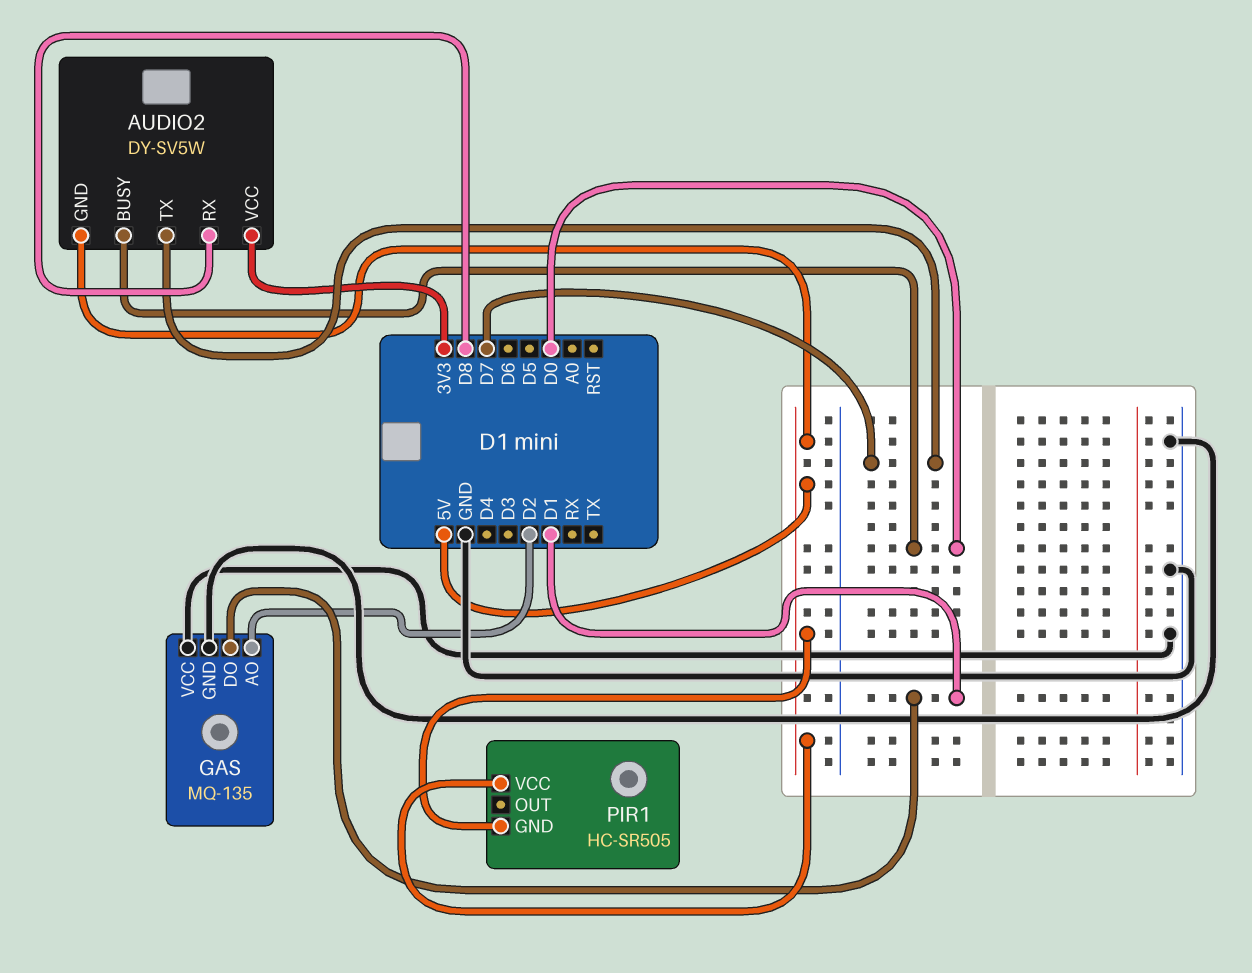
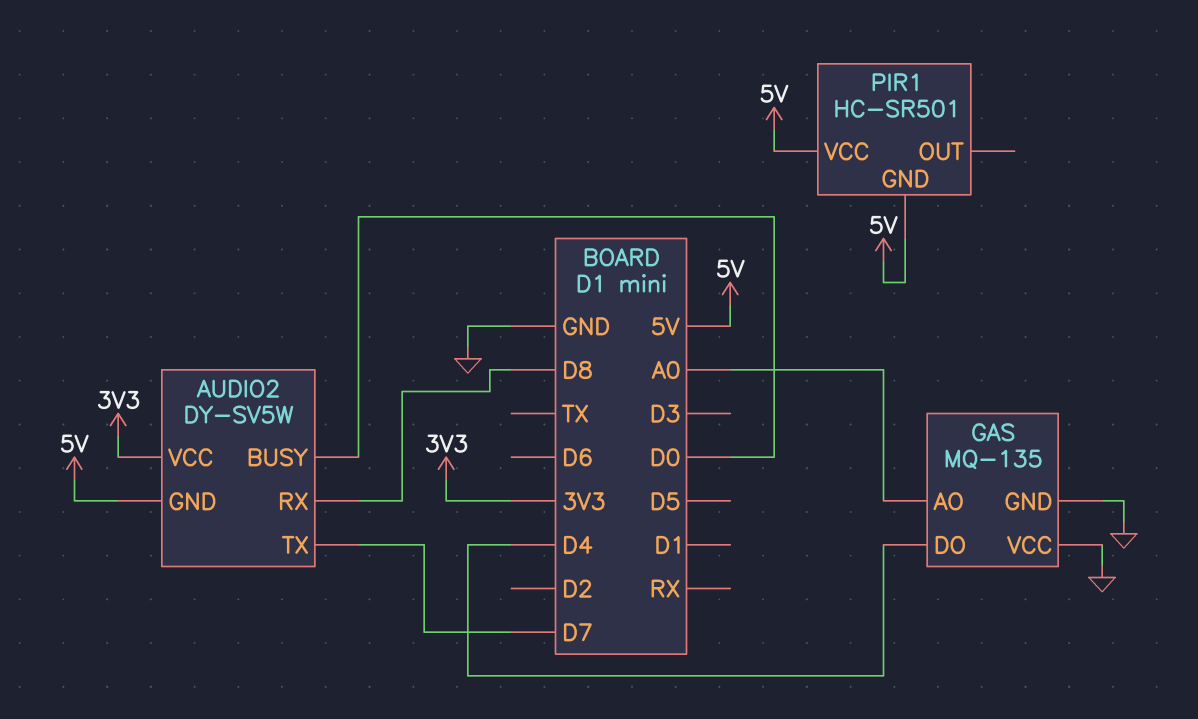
GAS pin AO: D2 -> A0
GAS pin DO: D1 -> D4
PIR1: HC-SR505 -> HC-SR501

